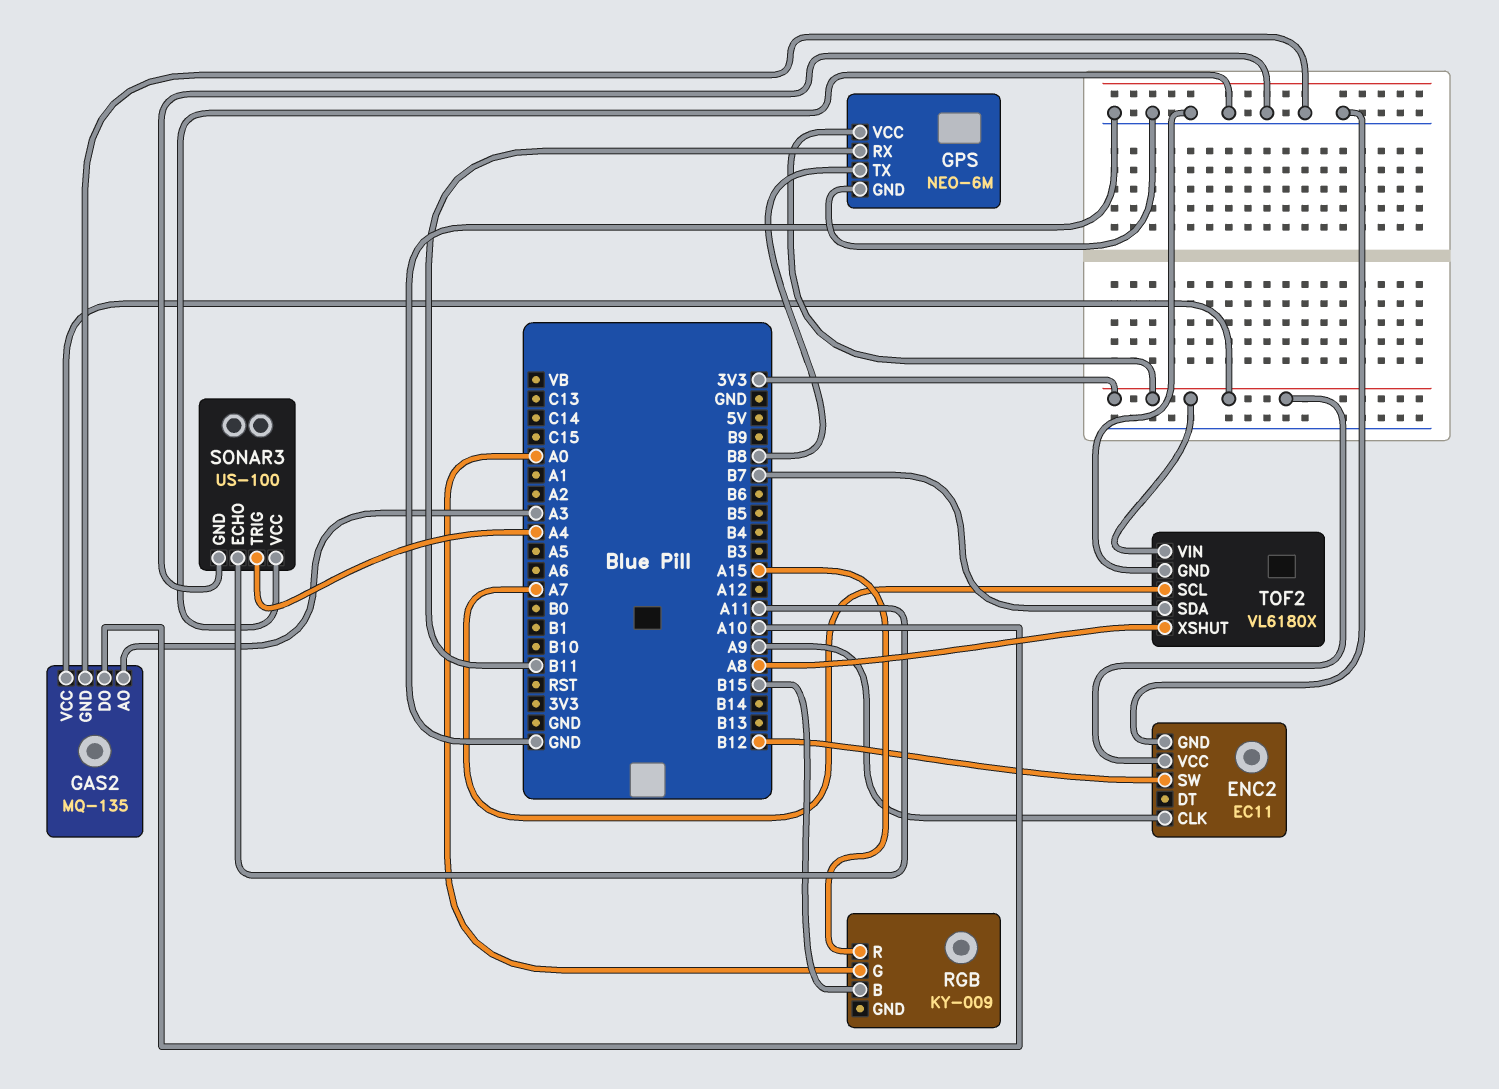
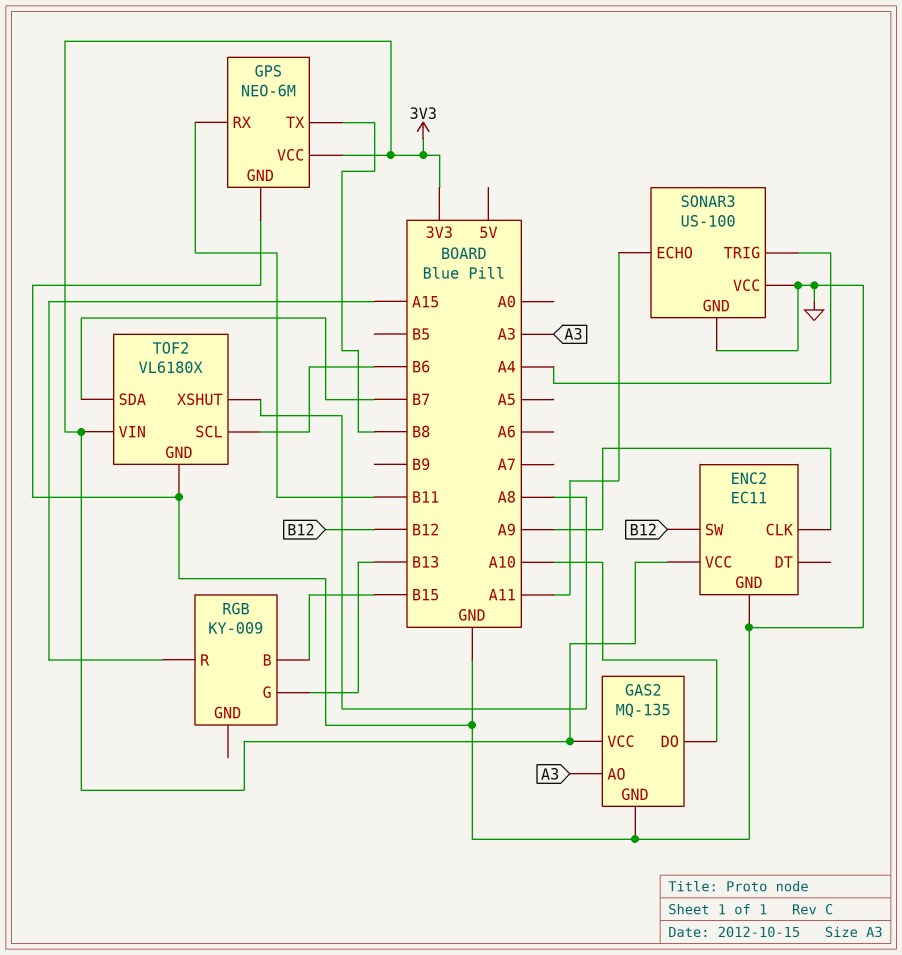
RGB pin G: A0 -> B13
TOF2 pin SCL: A7 -> B6

